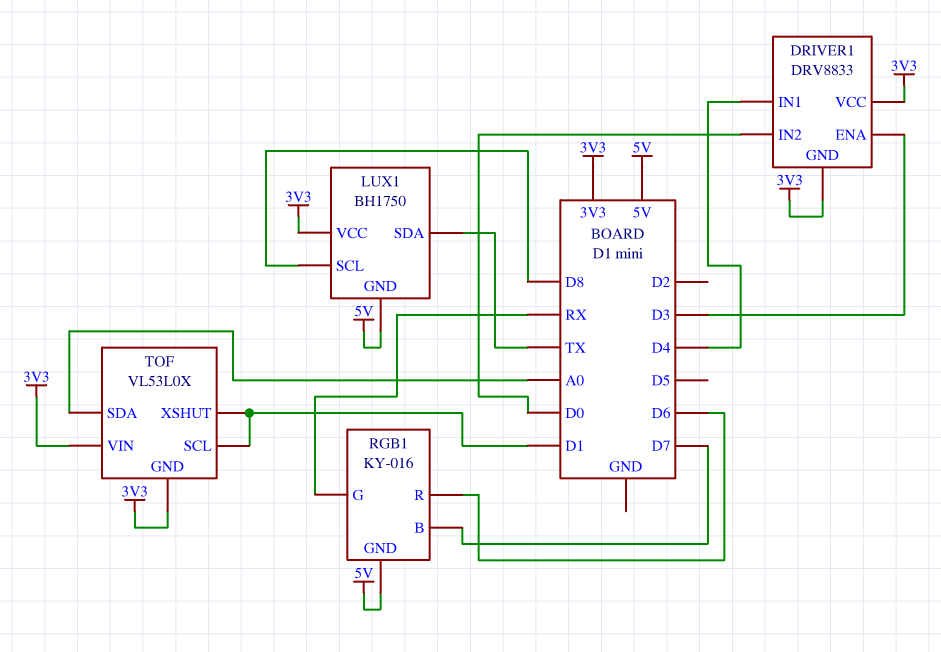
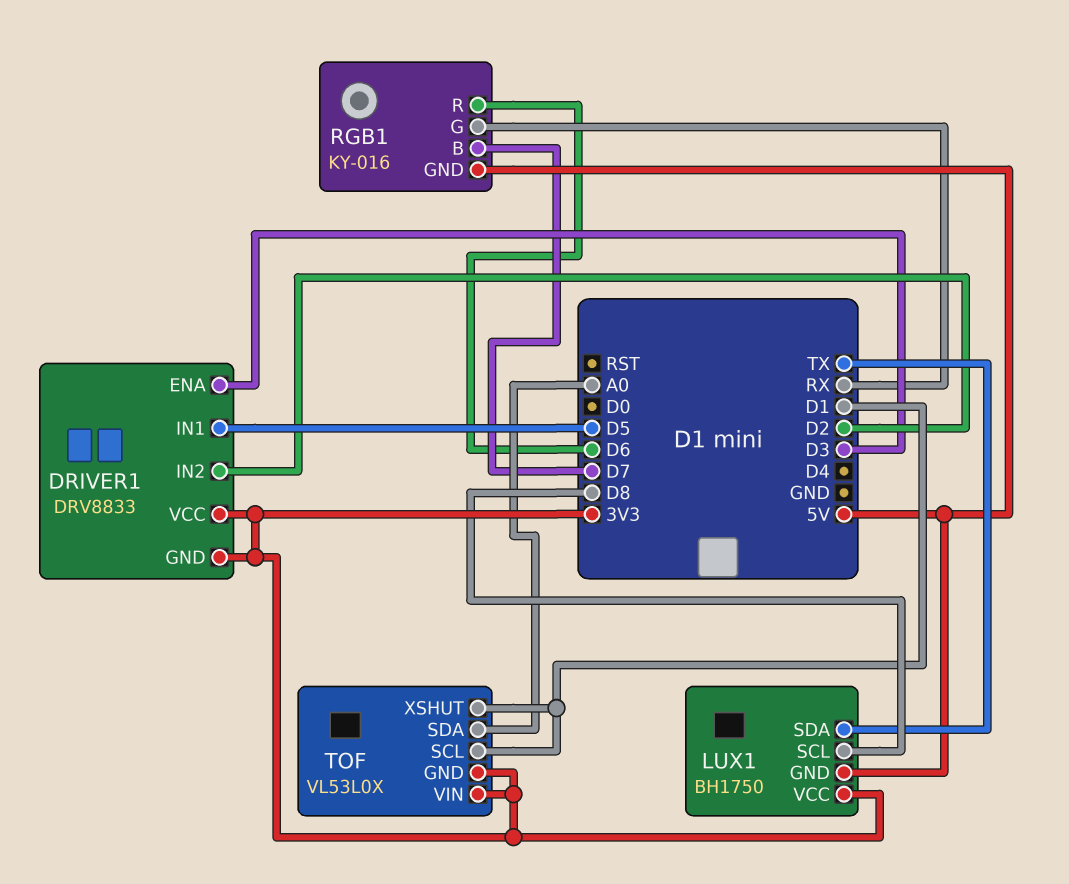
DRIVER1 pin IN1: D4 -> D5
DRIVER1 pin IN2: D0 -> D2

